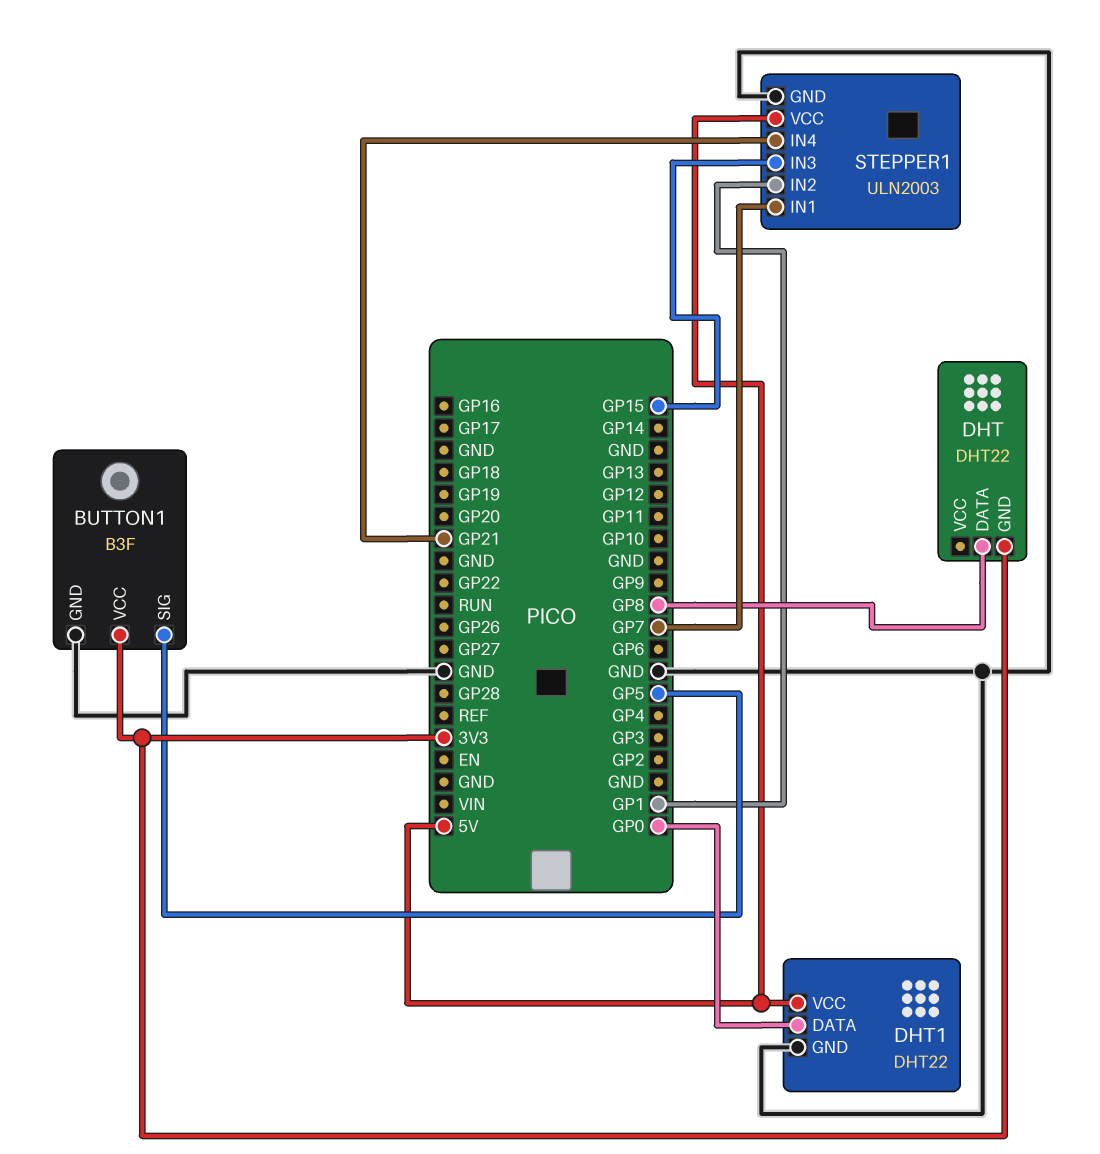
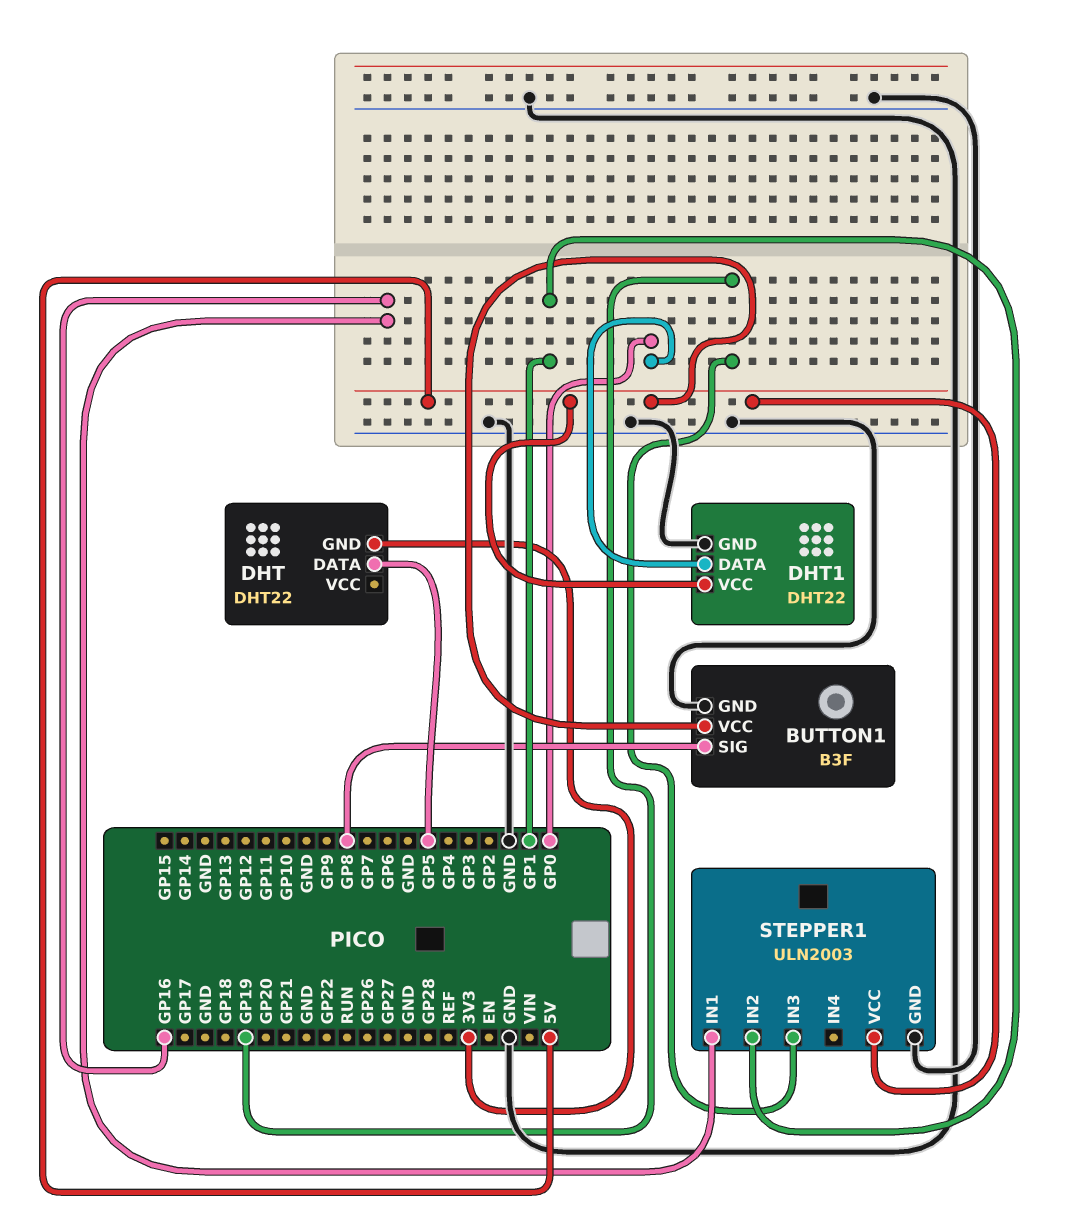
BUTTON1 pin SIG: GP5 -> GP8
BUTTON1 pin VCC: 3V3 -> 5V
DHT pin DATA: GP8 -> GP5
STEPPER1 pin IN1: GP7 -> GP16
STEPPER1 pin IN3: GP15 -> GP19
STEPPER1 pin IN4: GP21 -> none

